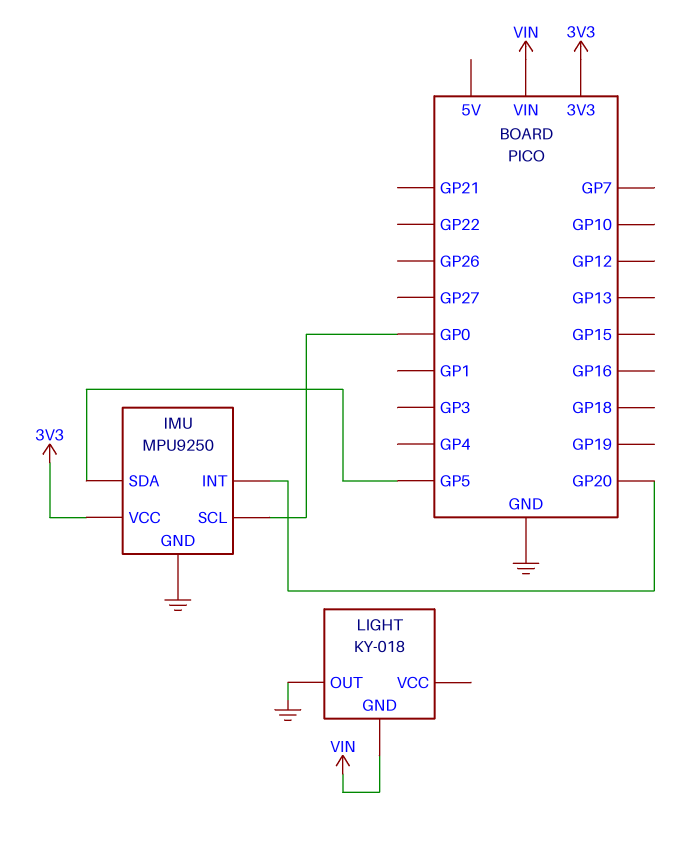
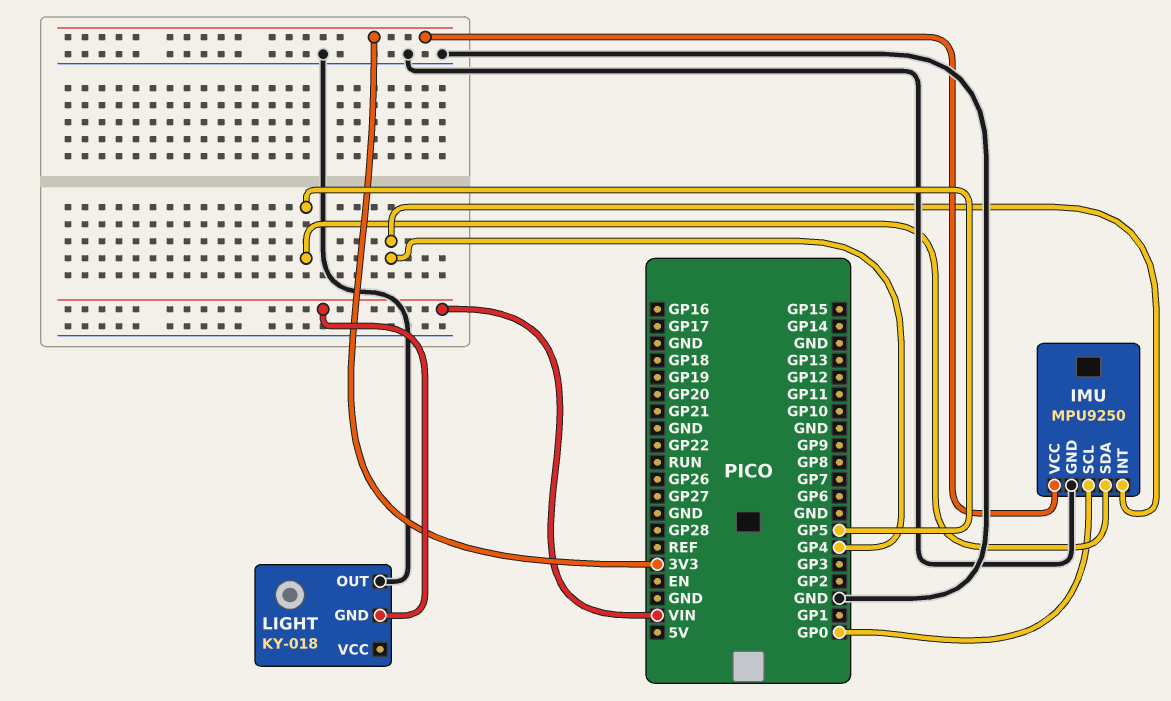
IMU pin INT: GP20 -> GP4

